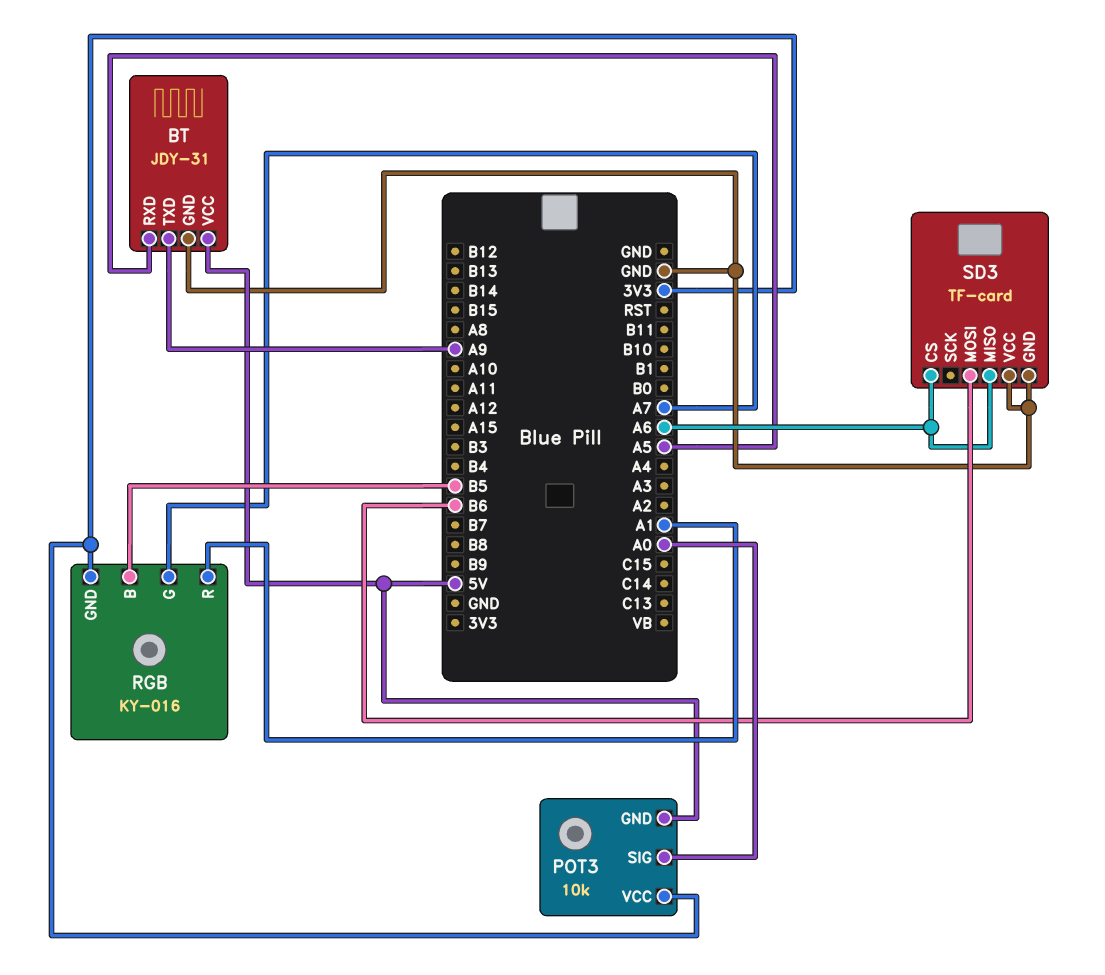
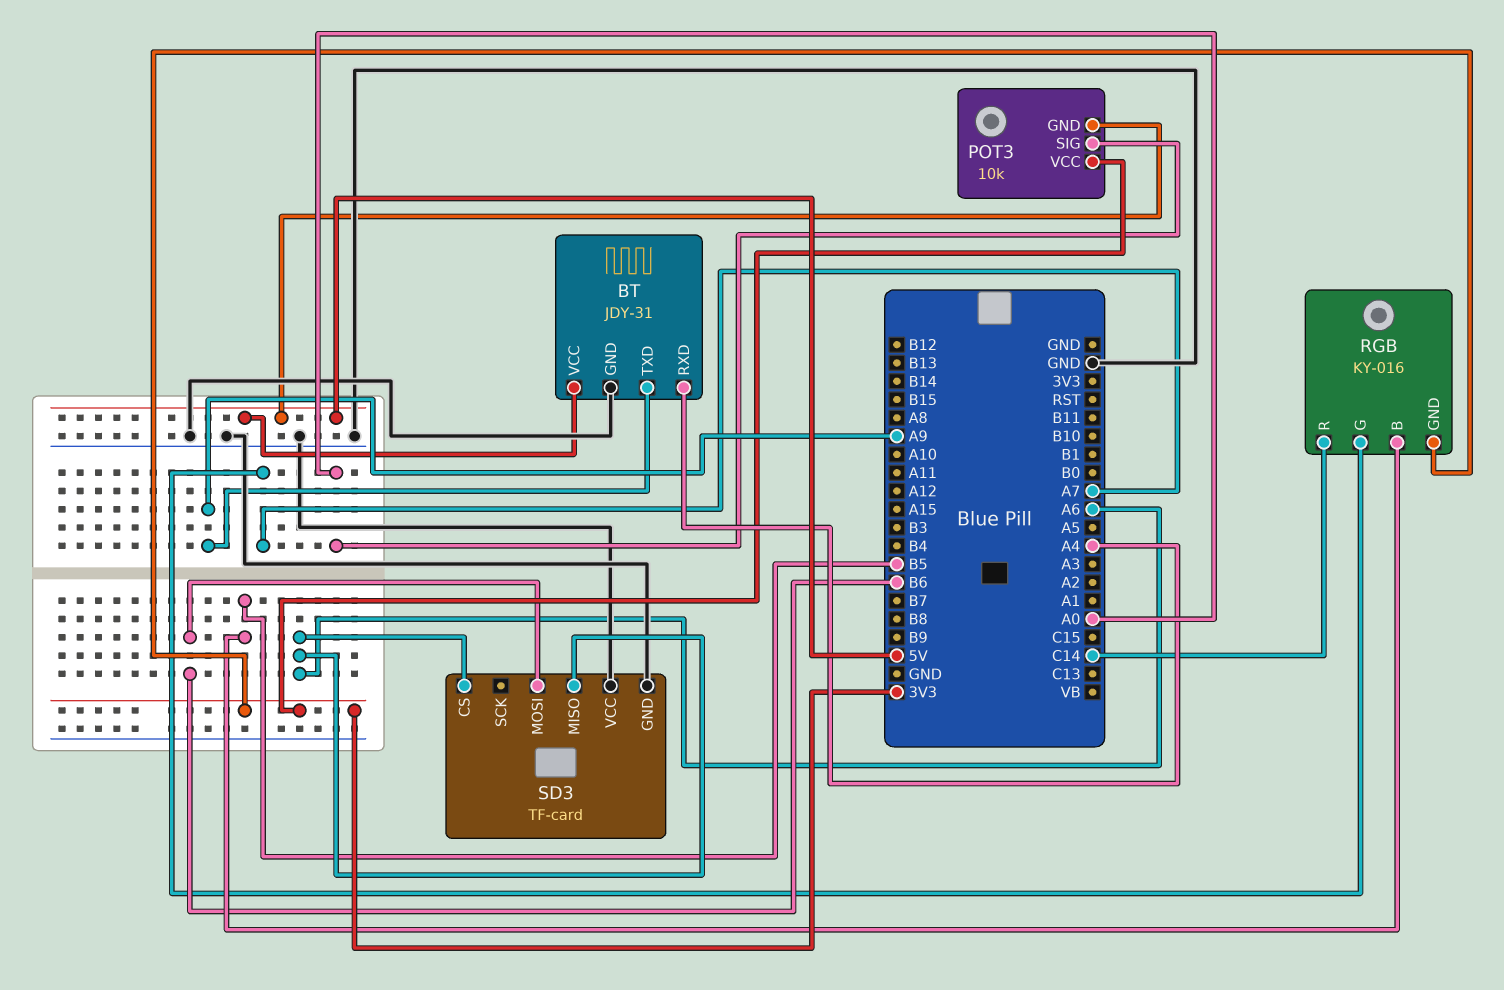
BT pin RXD: A5 -> A4
RGB pin R: A1 -> C14

